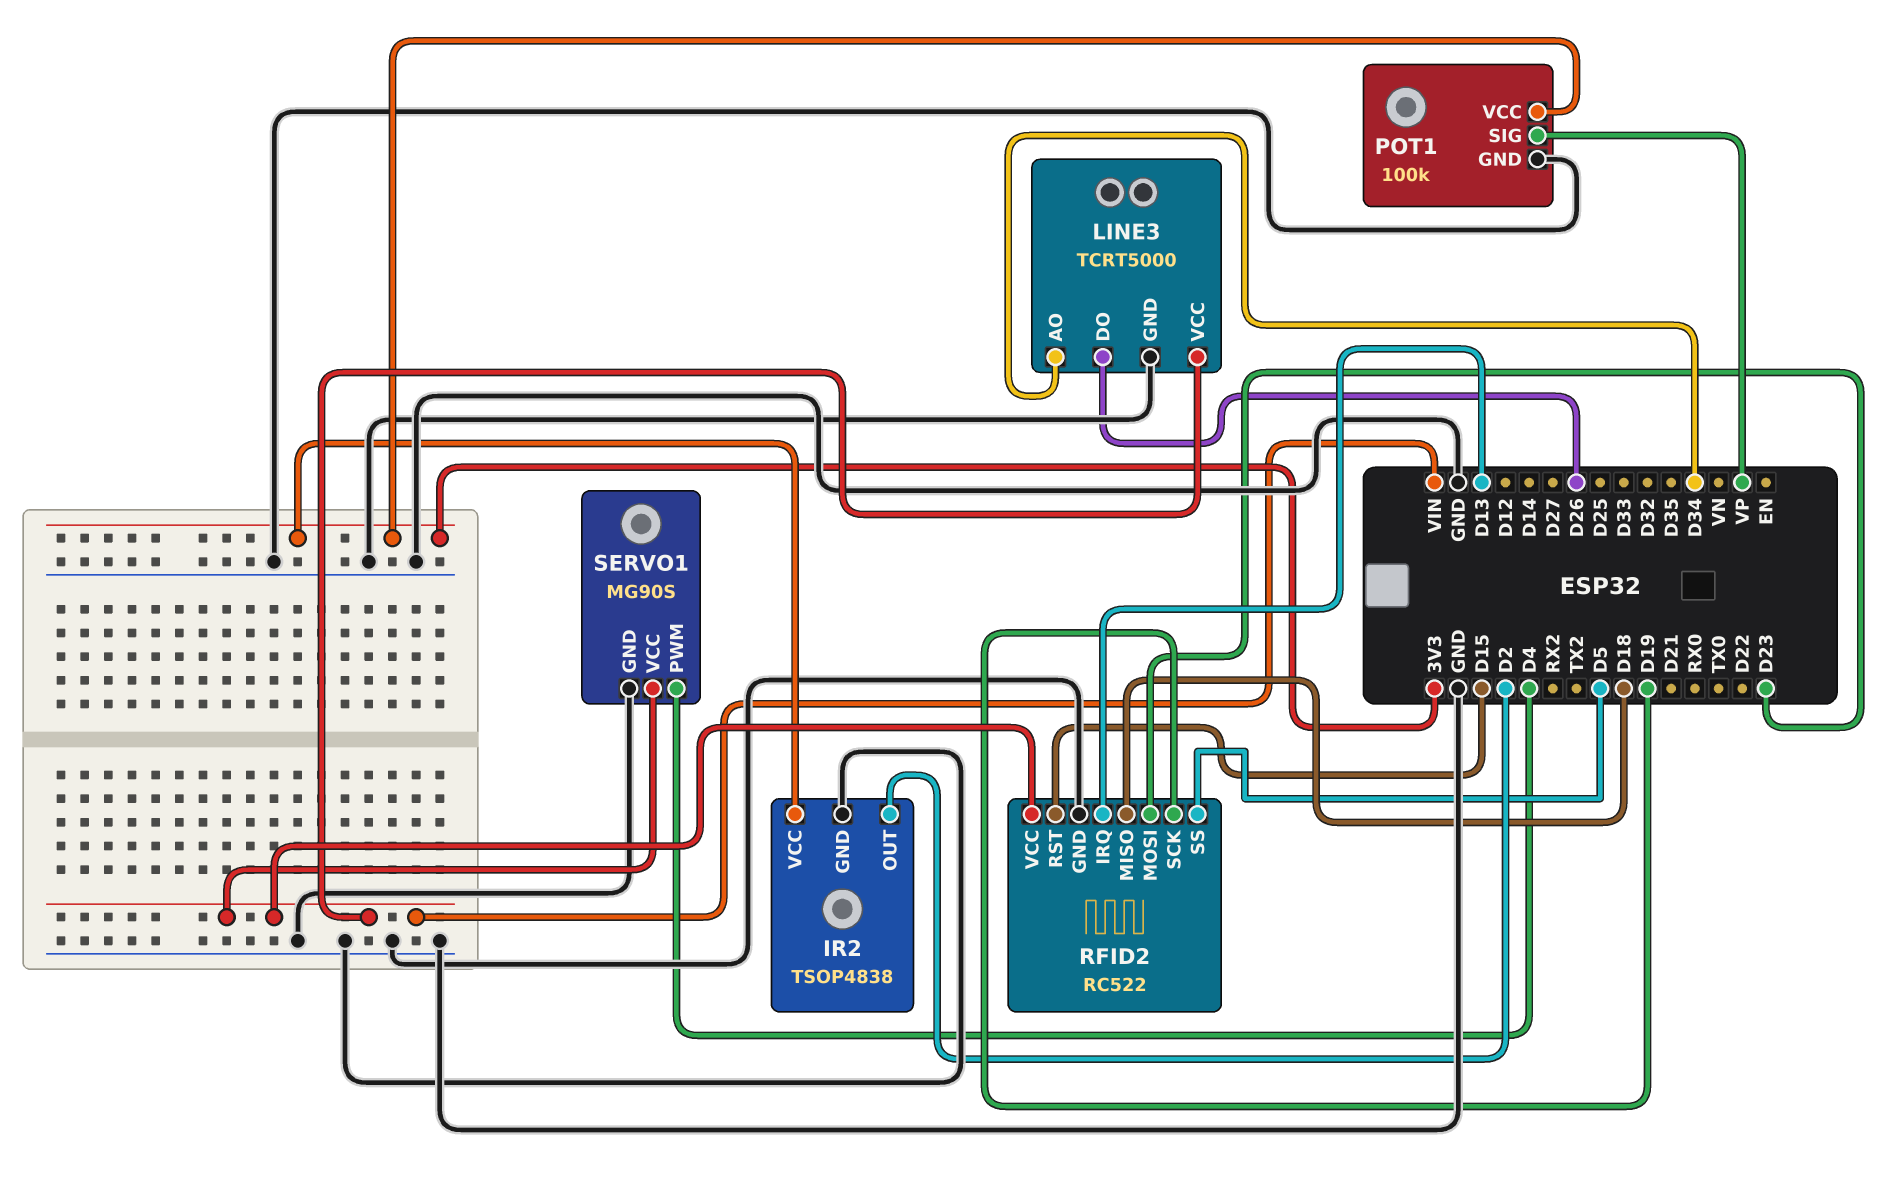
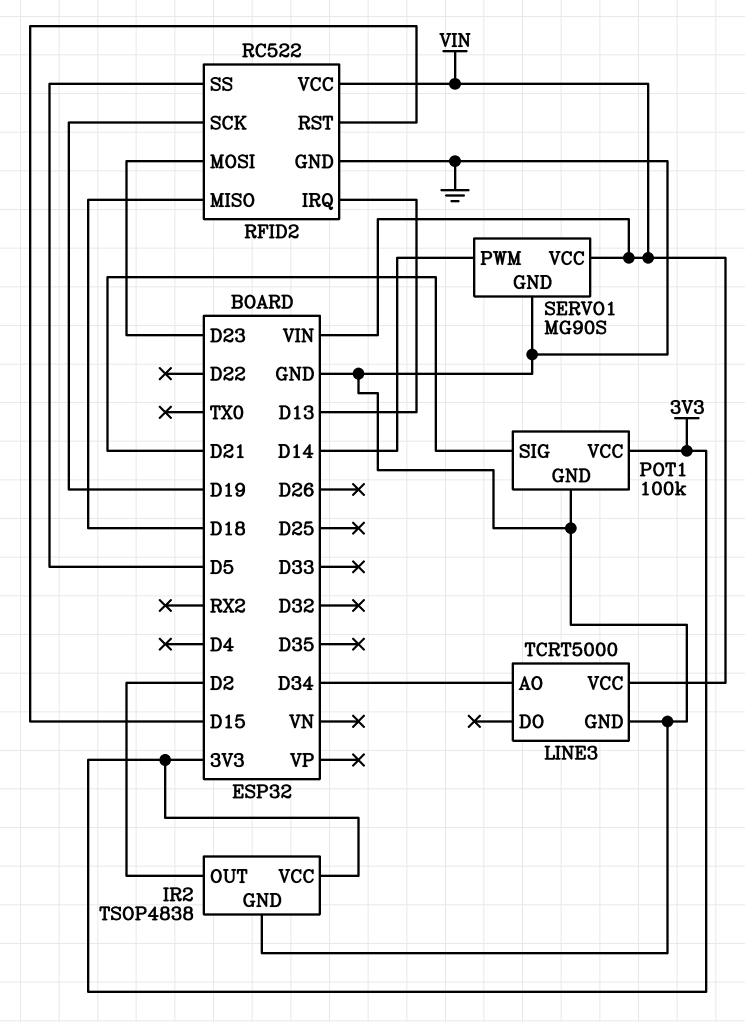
LINE3 pin DO: D26 -> none
POT1 pin SIG: VP -> D21
SERVO1 pin PWM: D4 -> D14

